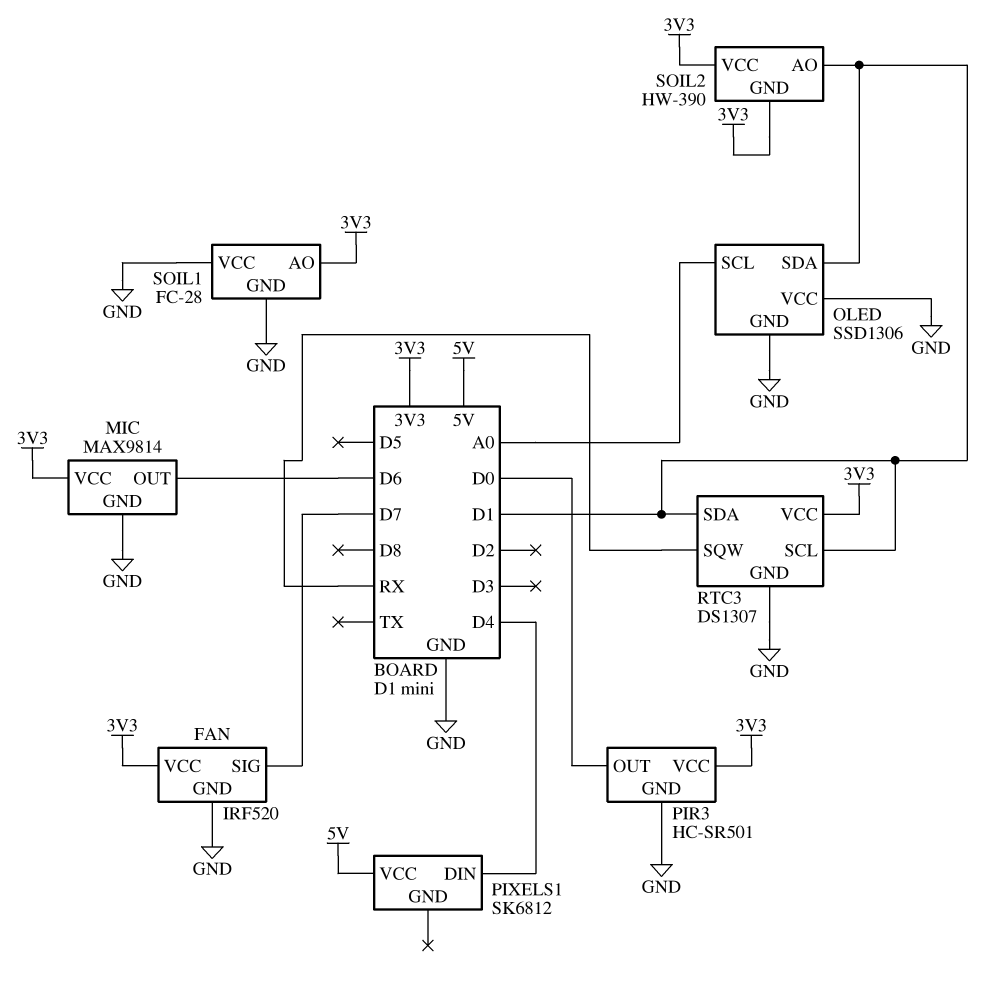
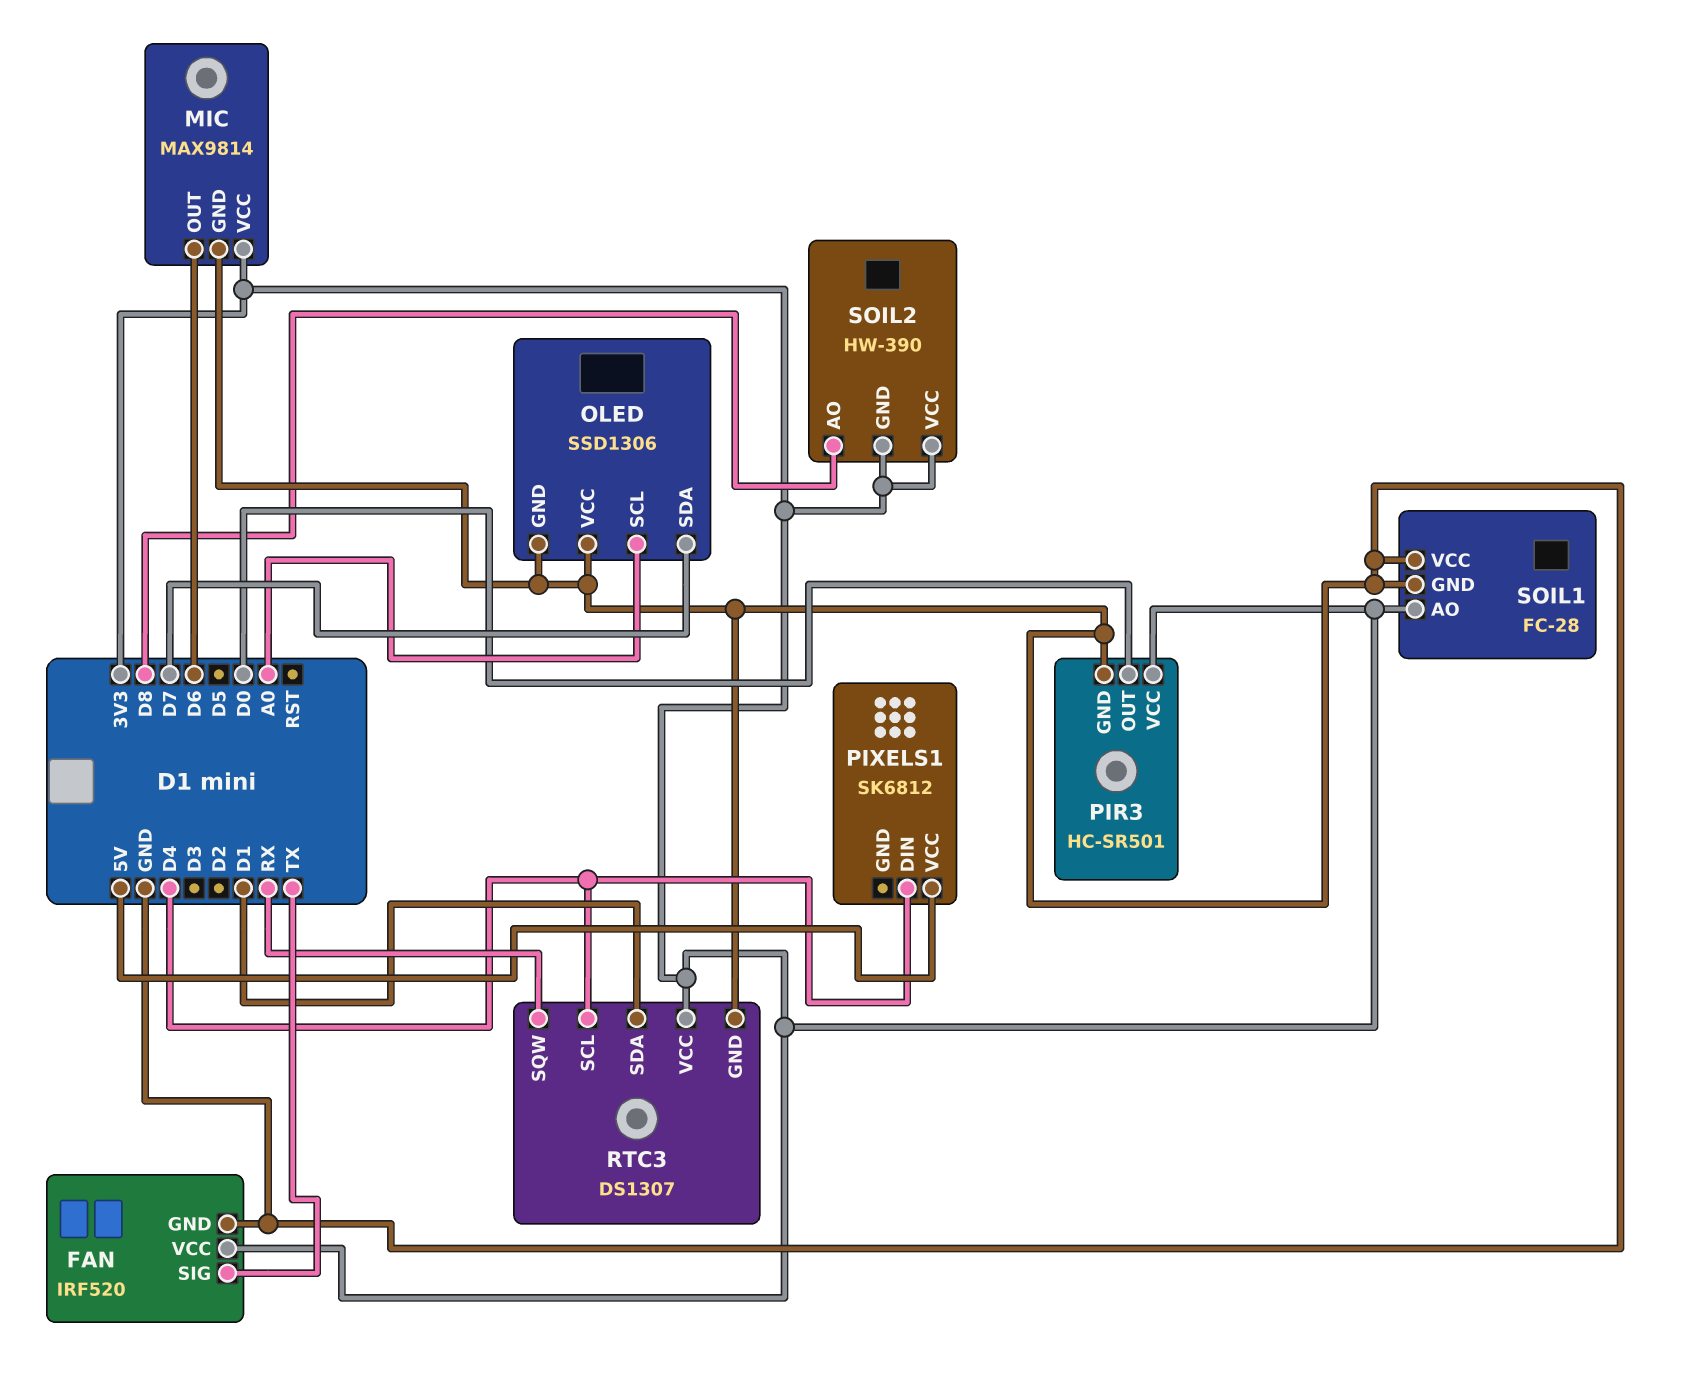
FAN pin SIG: D7 -> TX
OLED pin SDA: D1 -> D7
RTC3 pin SCL: D1 -> D4
SOIL2 pin AO: D1 -> D8

